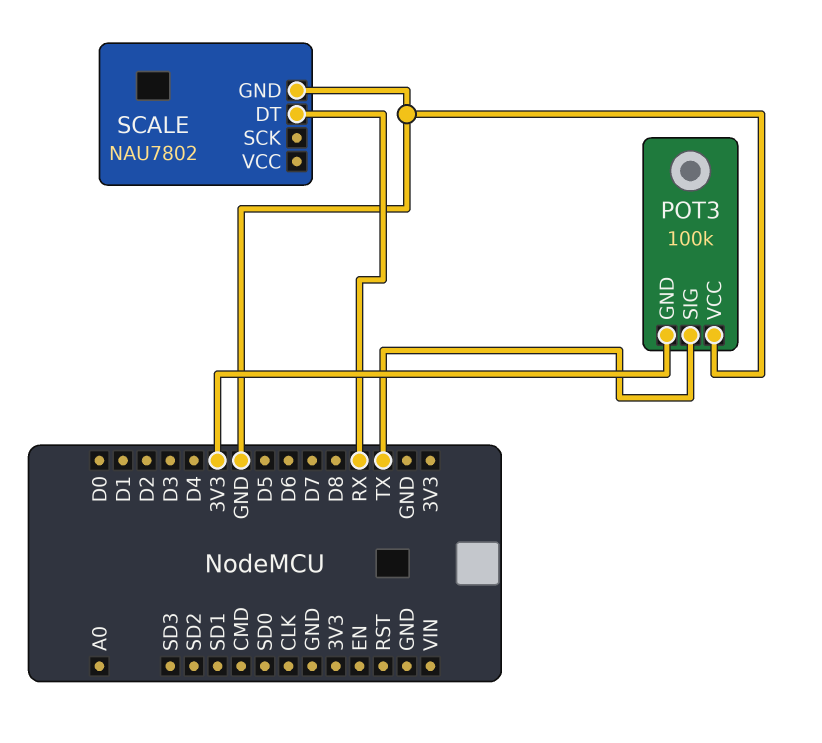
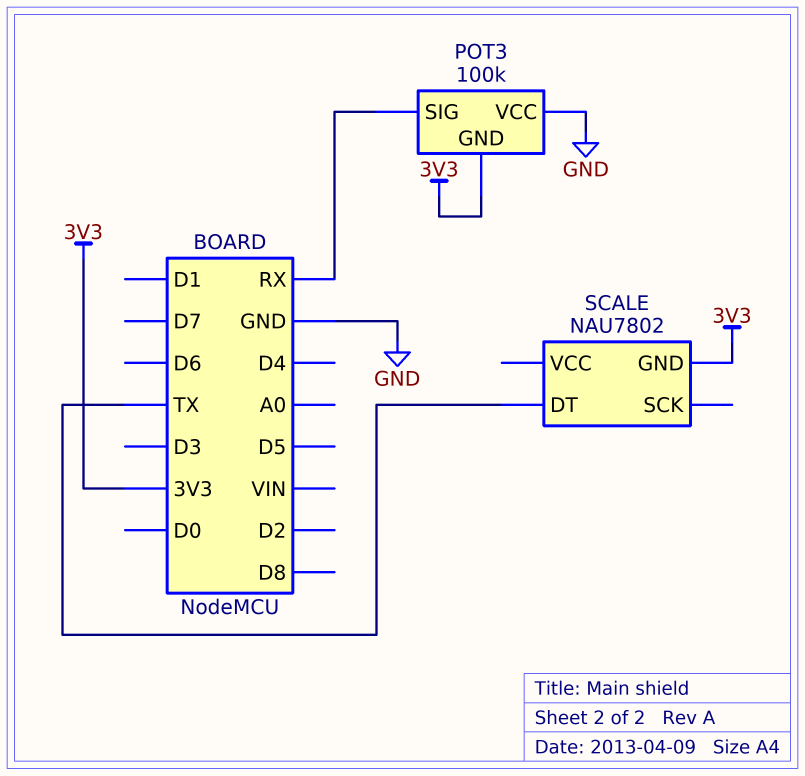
POT3 pin SIG: TX -> RX
SCALE pin DT: RX -> TX
SCALE pin GND: GND -> 3V3

